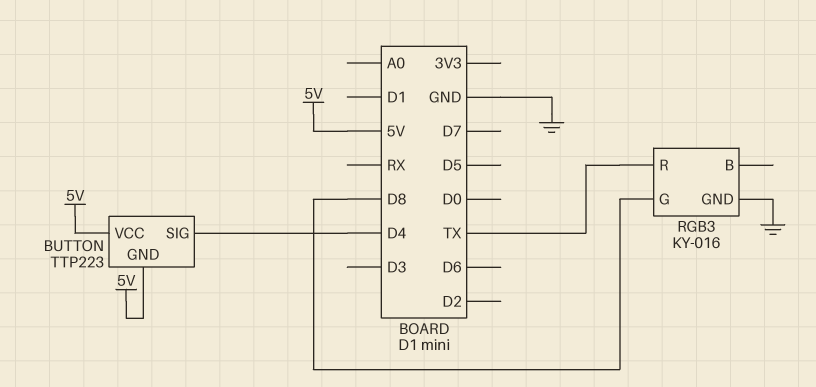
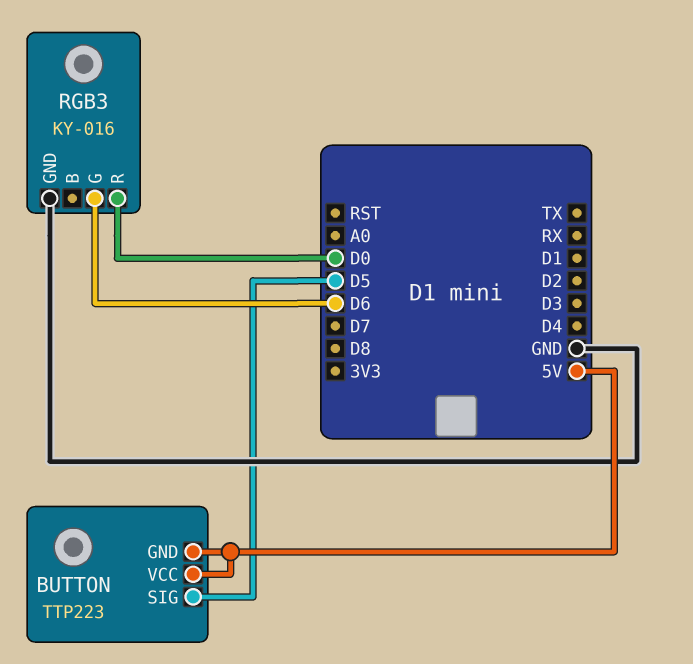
BUTTON pin SIG: D4 -> D5
RGB3 pin G: D8 -> D6
RGB3 pin R: TX -> D0

